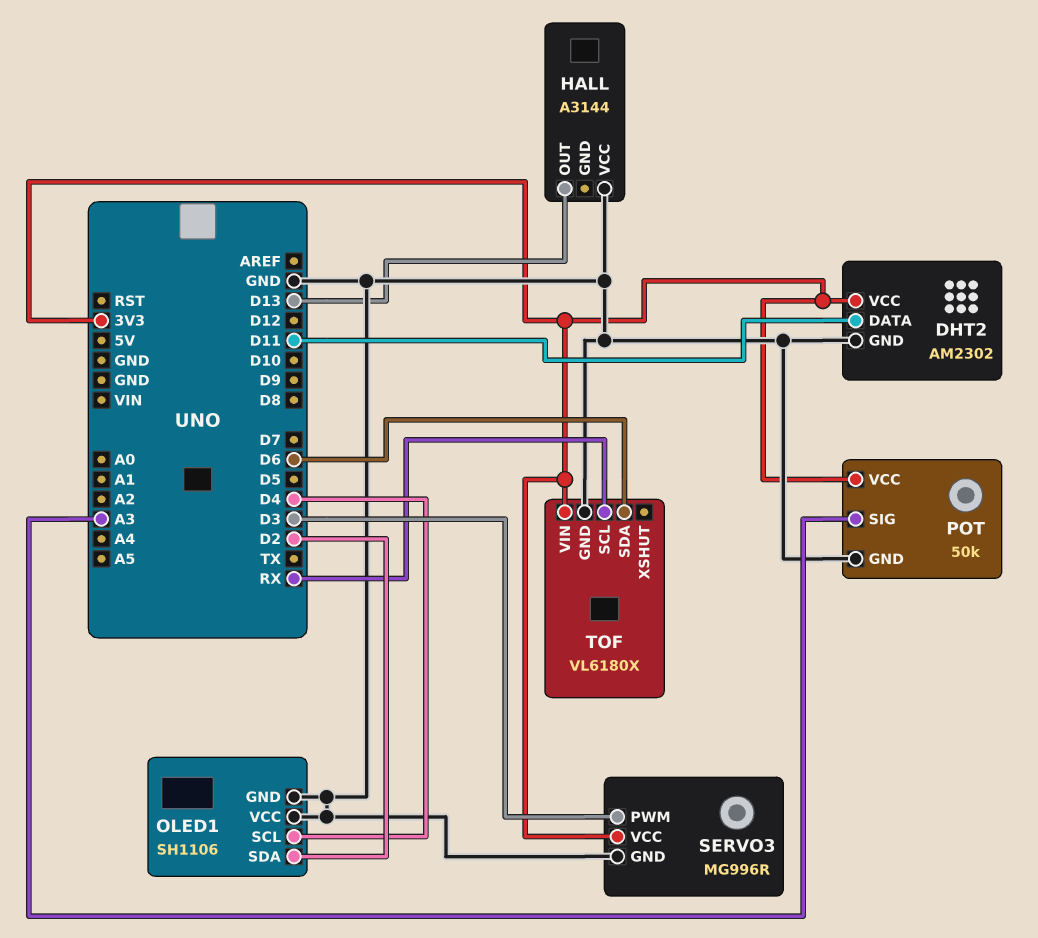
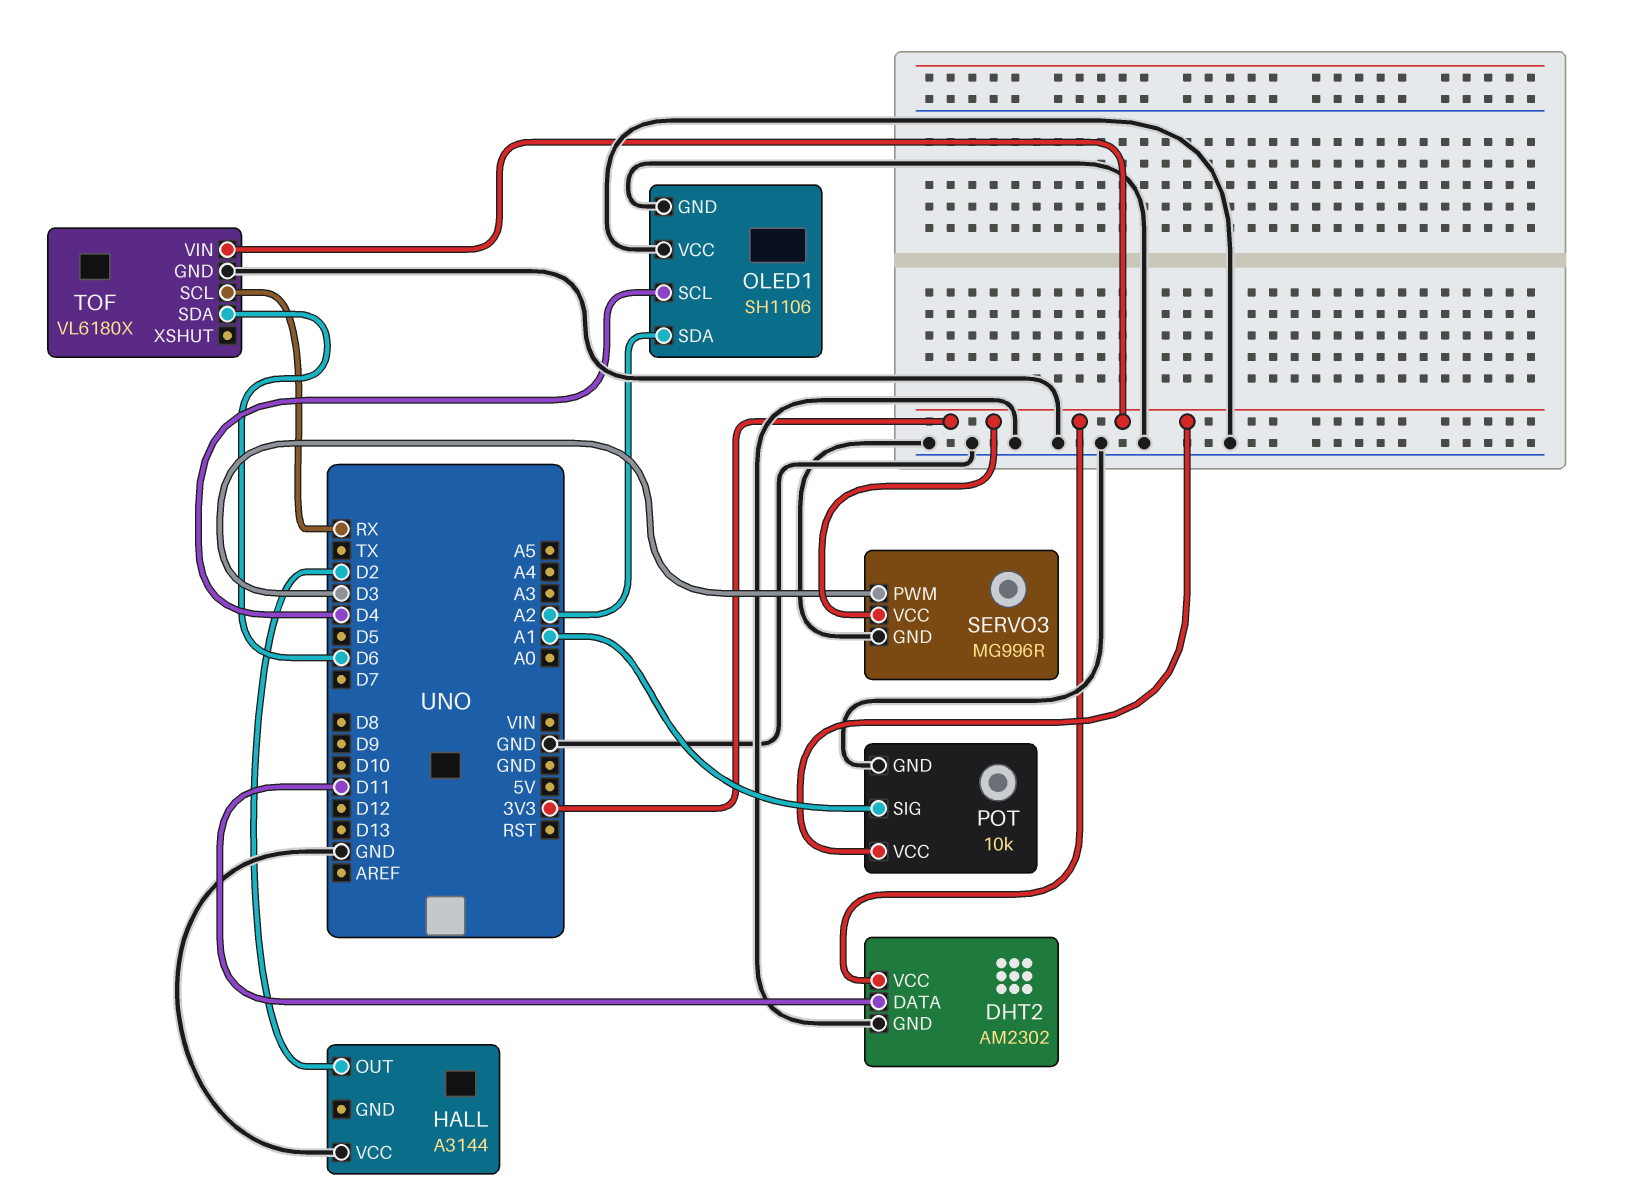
HALL pin OUT: D13 -> D2
OLED1 pin SDA: D2 -> A2
POT: 50k -> 10k
POT pin SIG: A3 -> A1

